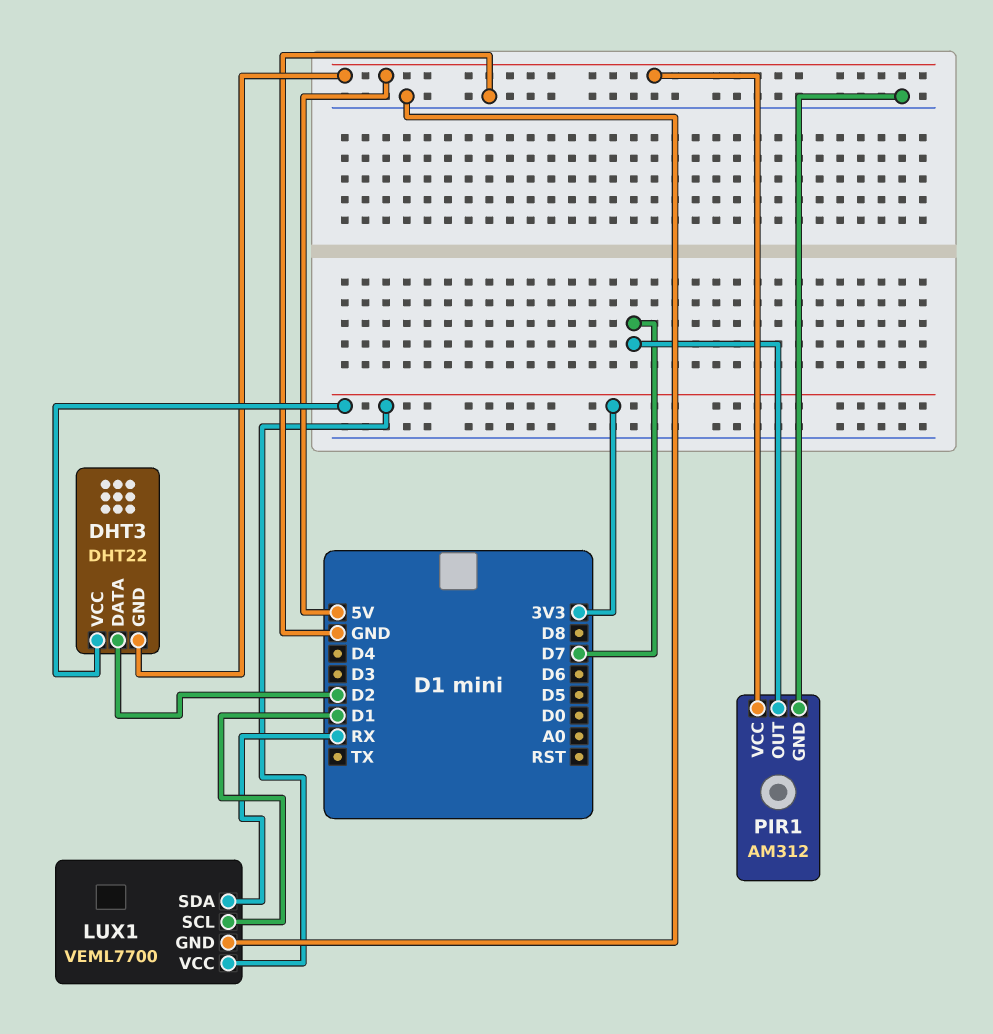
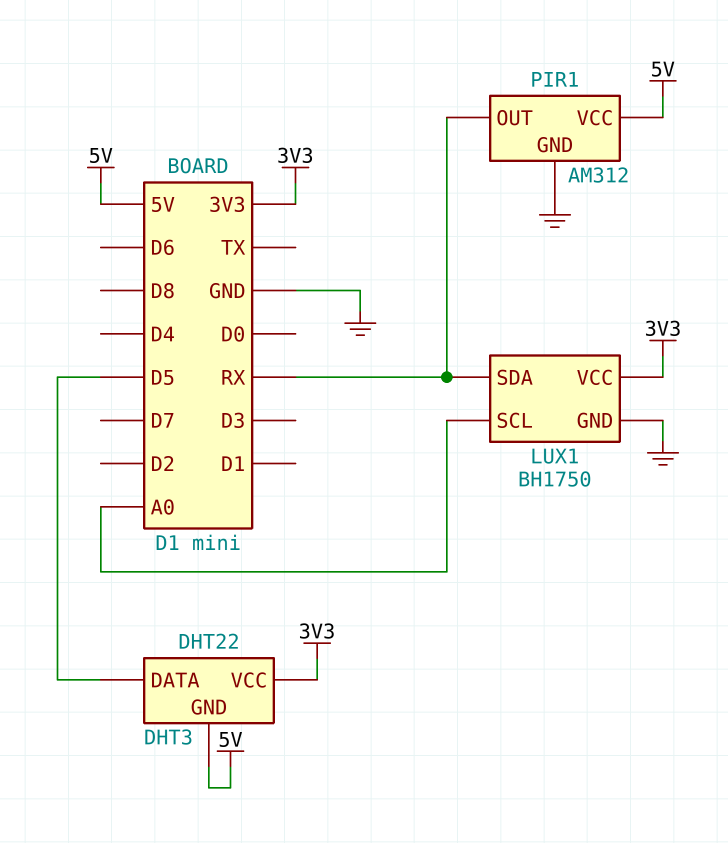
DHT3 pin DATA: D2 -> D5
LUX1: VEML7700 -> BH1750
LUX1 pin SCL: D1 -> A0
PIR1 pin OUT: D7 -> RX

